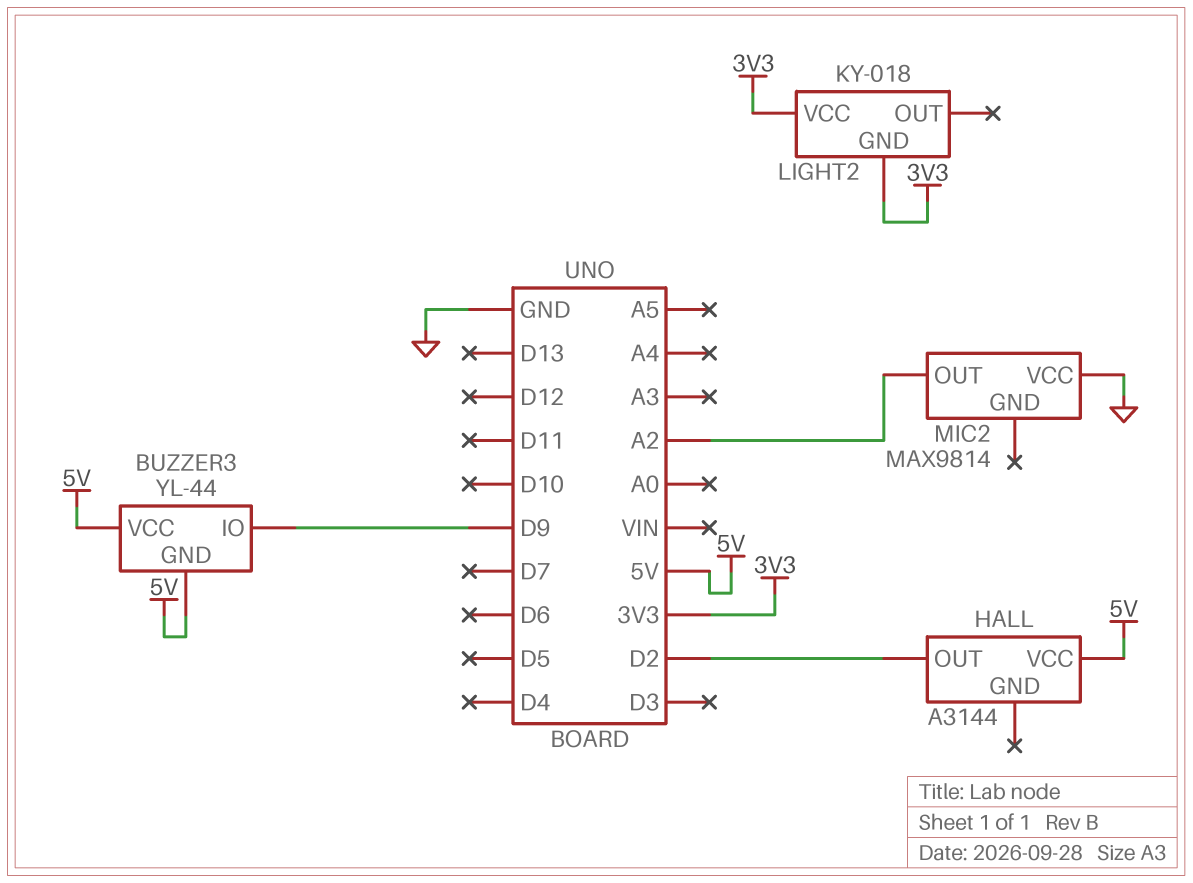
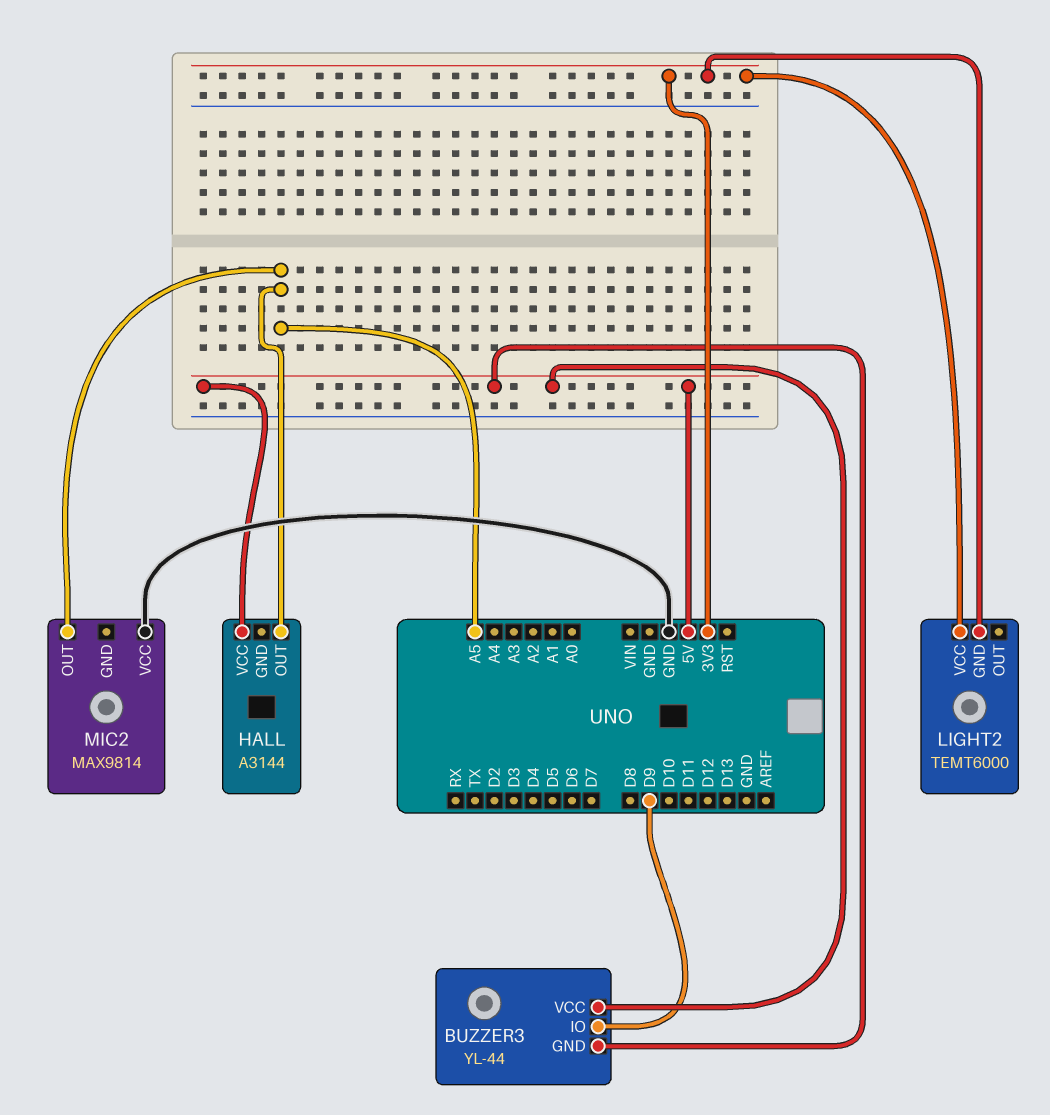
HALL pin OUT: D2 -> A5
LIGHT2: KY-018 -> TEMT6000
MIC2 pin OUT: A2 -> A5

